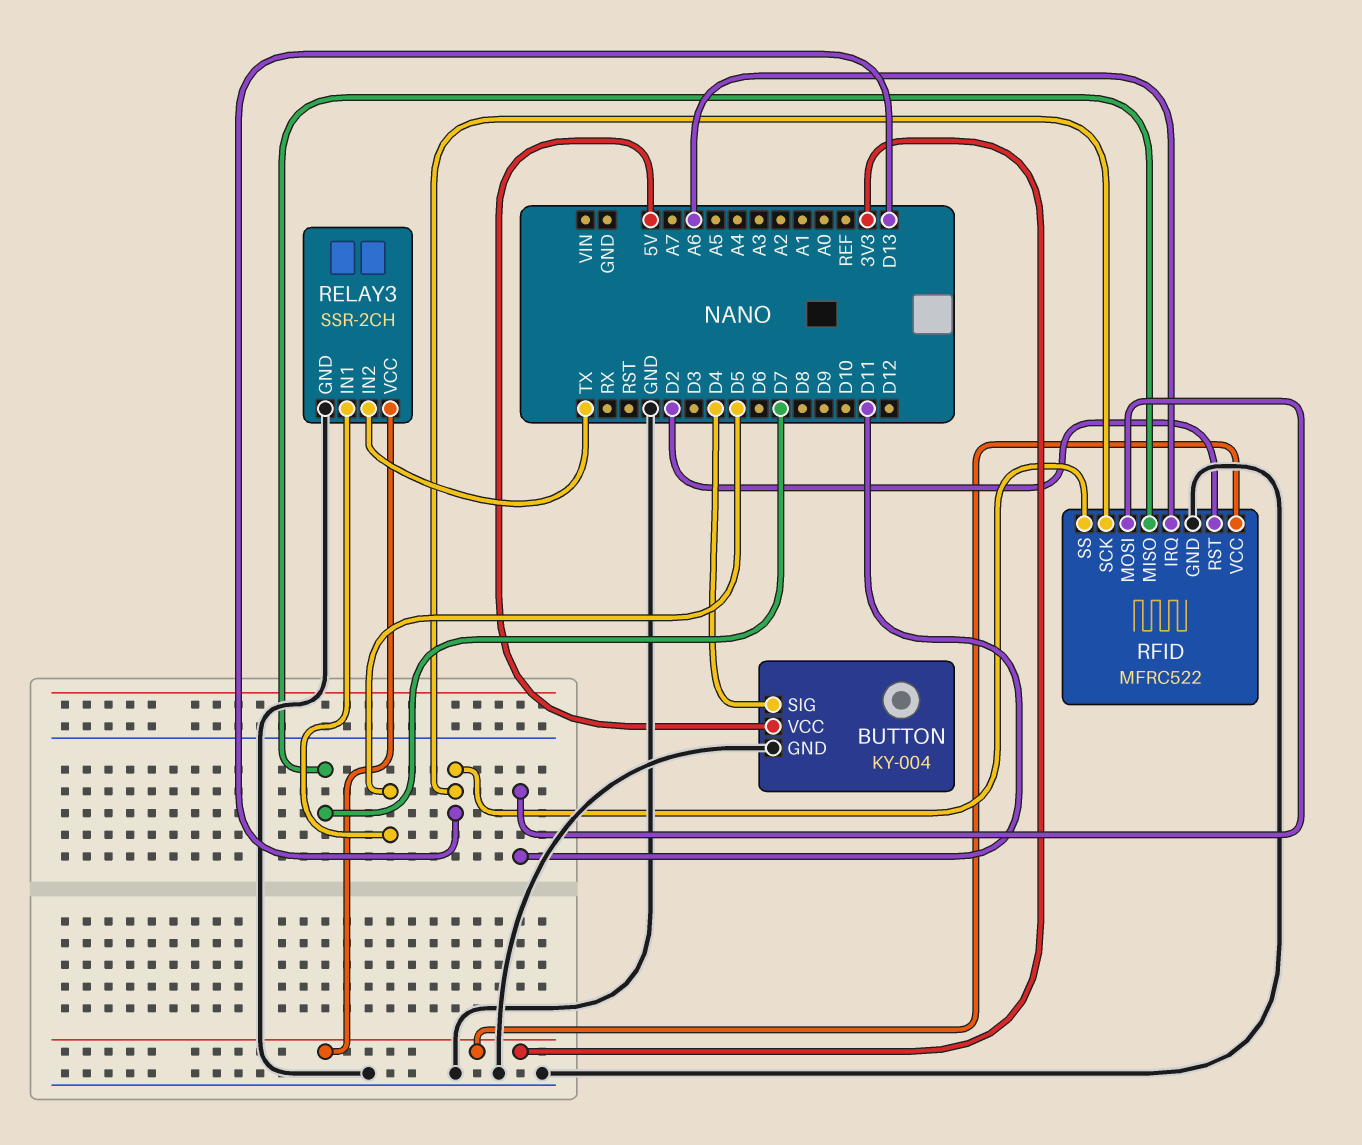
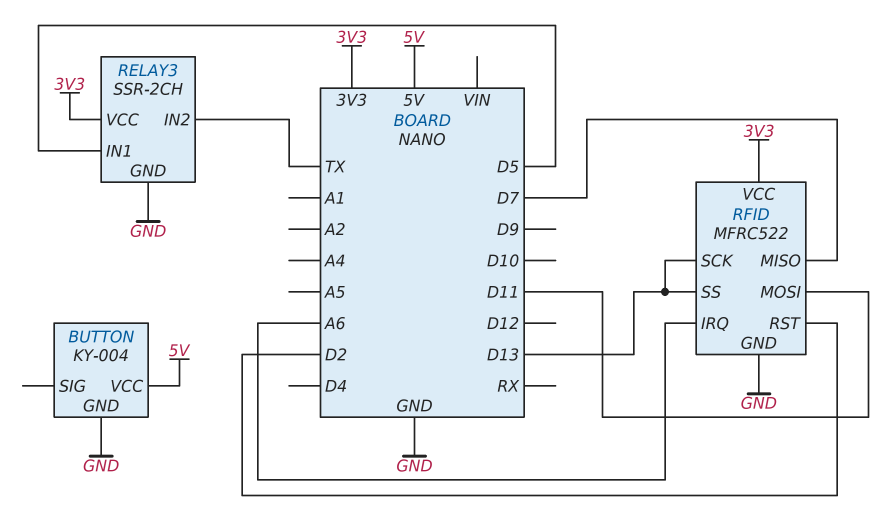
BUTTON pin SIG: D4 -> none

